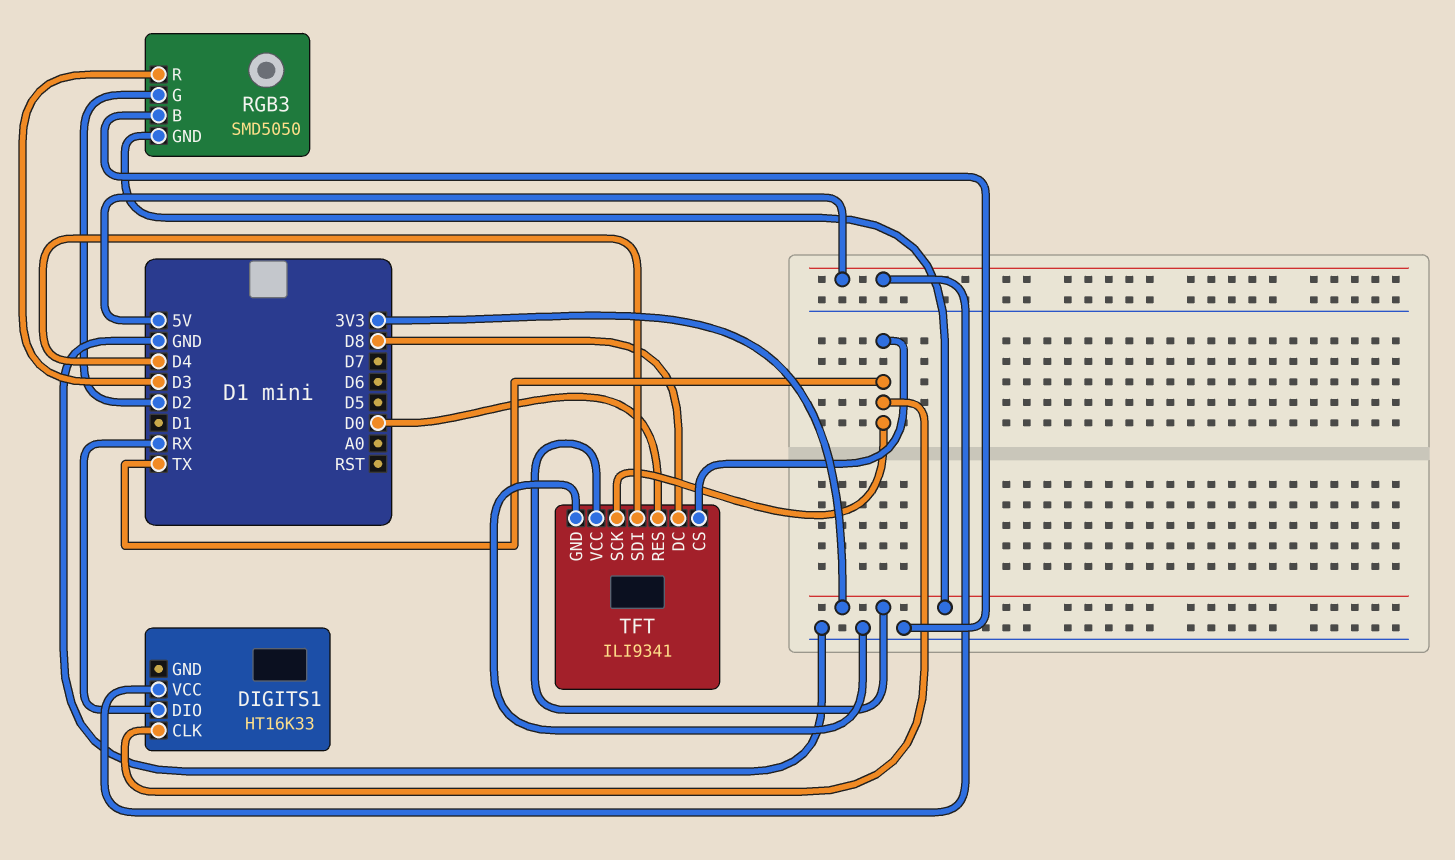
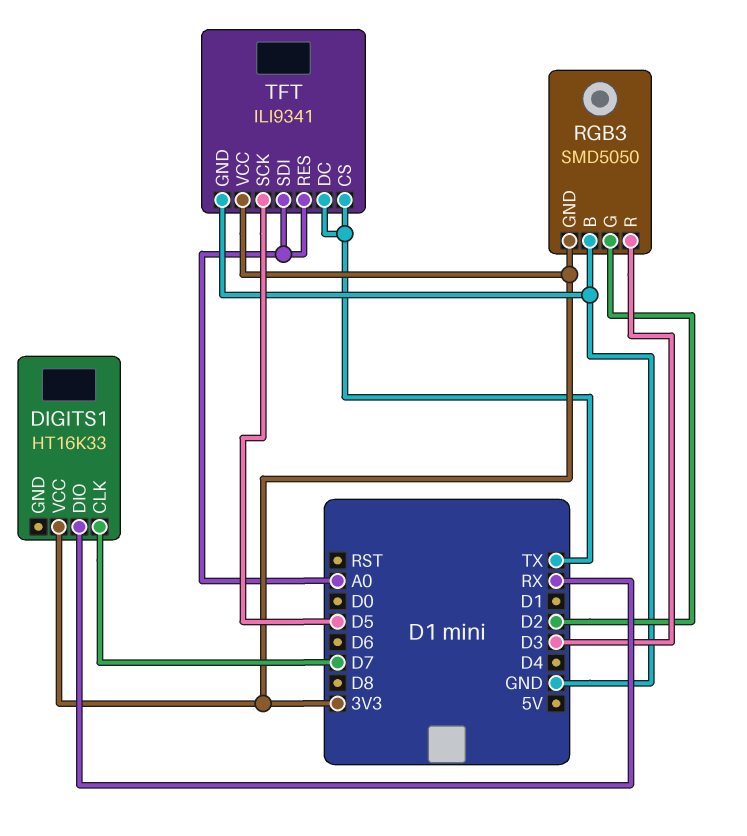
DIGITS1 pin CLK: TX -> D7
DIGITS1 pin VCC: 5V -> 3V3
TFT pin DC: D8 -> TX
TFT pin RES: D0 -> A0
TFT pin SCK: TX -> D5
TFT pin SDI: D4 -> A0

